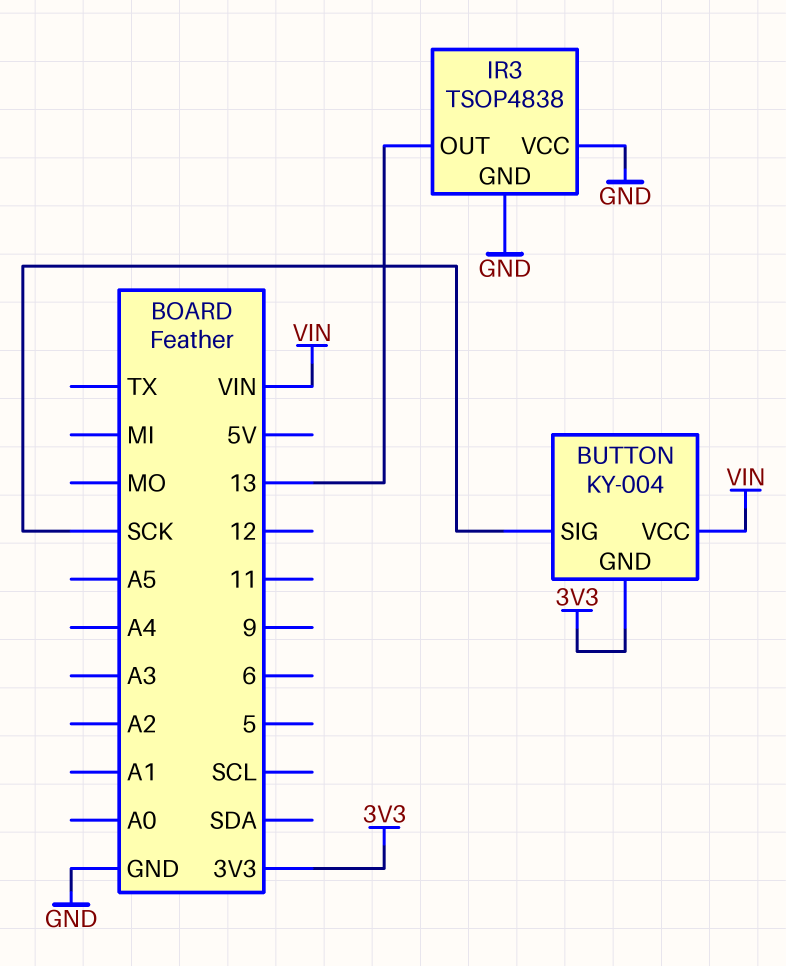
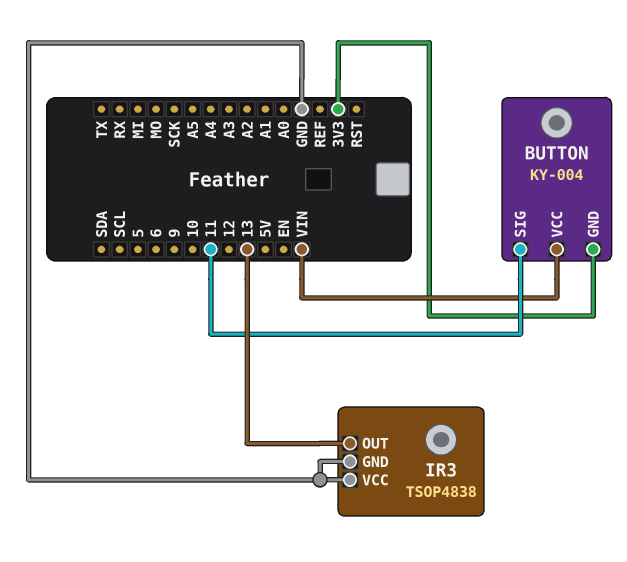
BUTTON pin SIG: SCK -> 11

